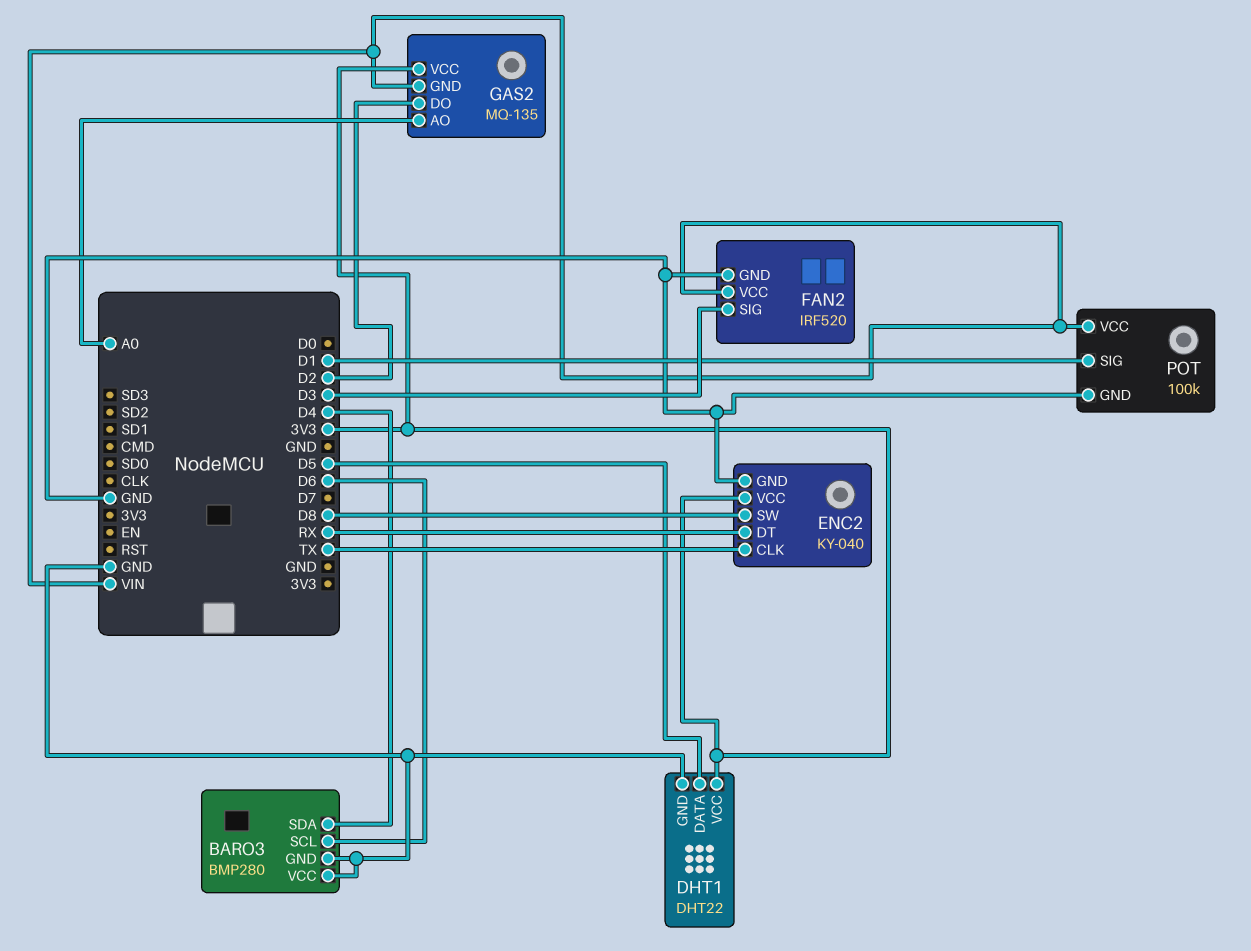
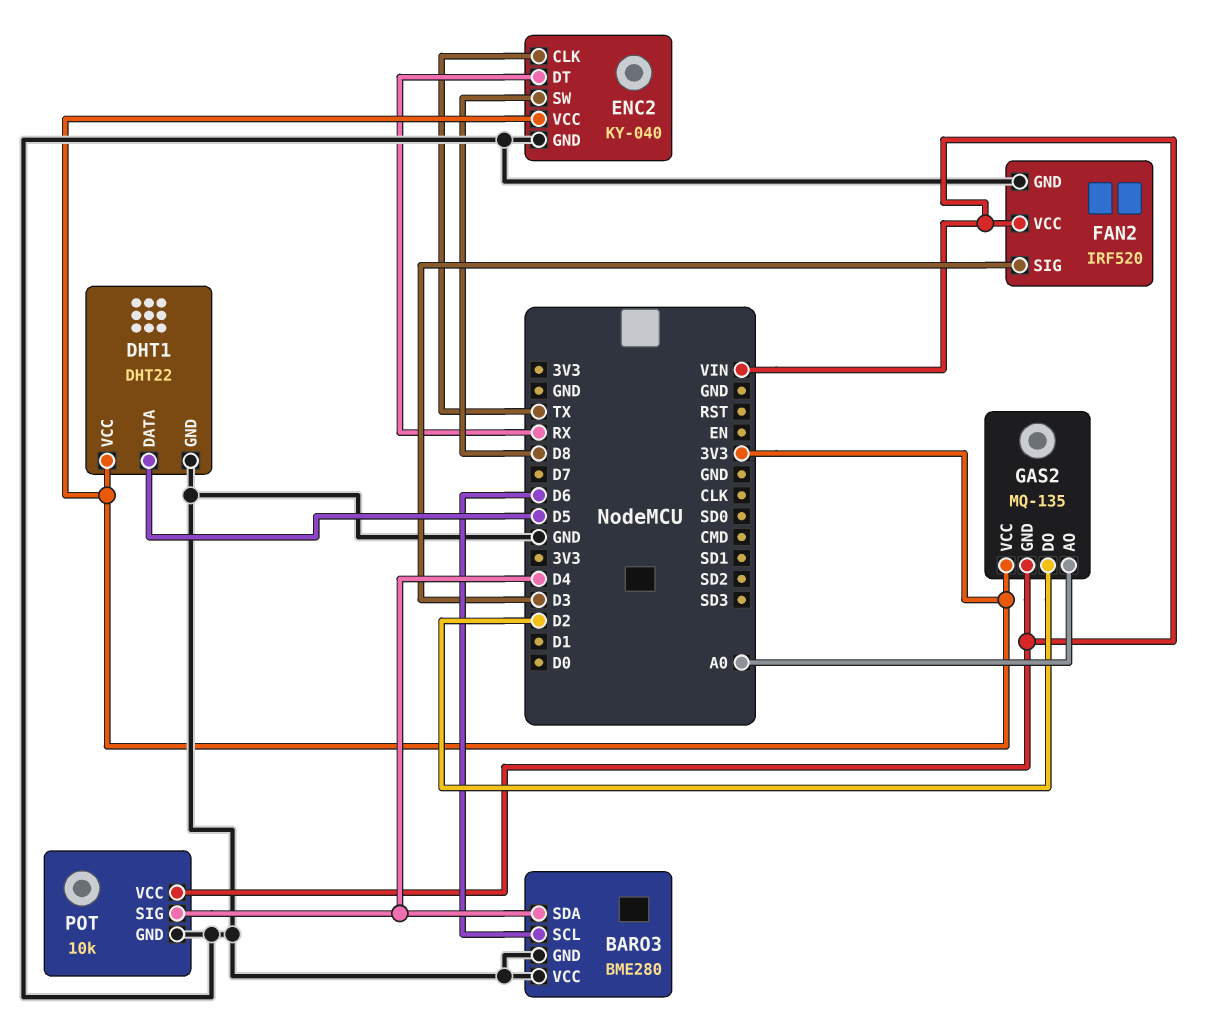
BARO3: BMP280 -> BME280
POT: 100k -> 10k
POT pin SIG: D1 -> D4

